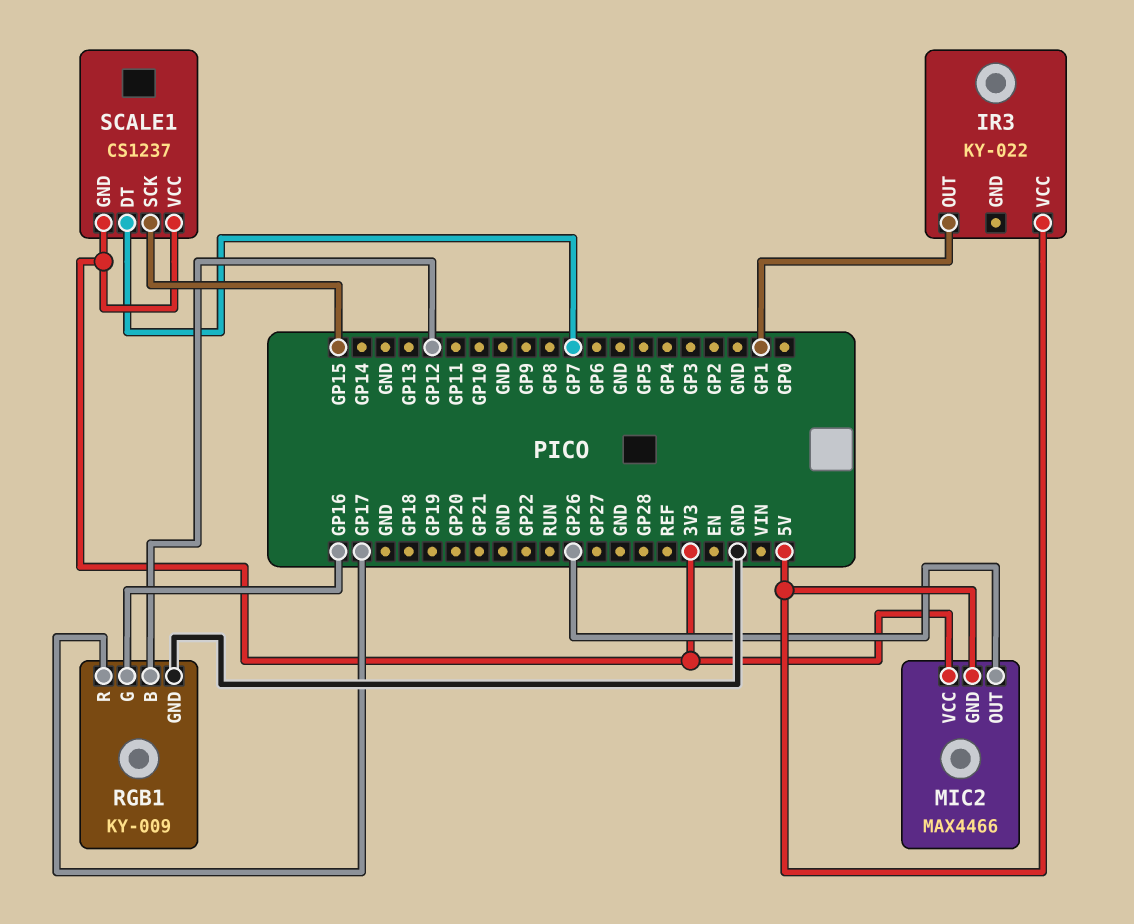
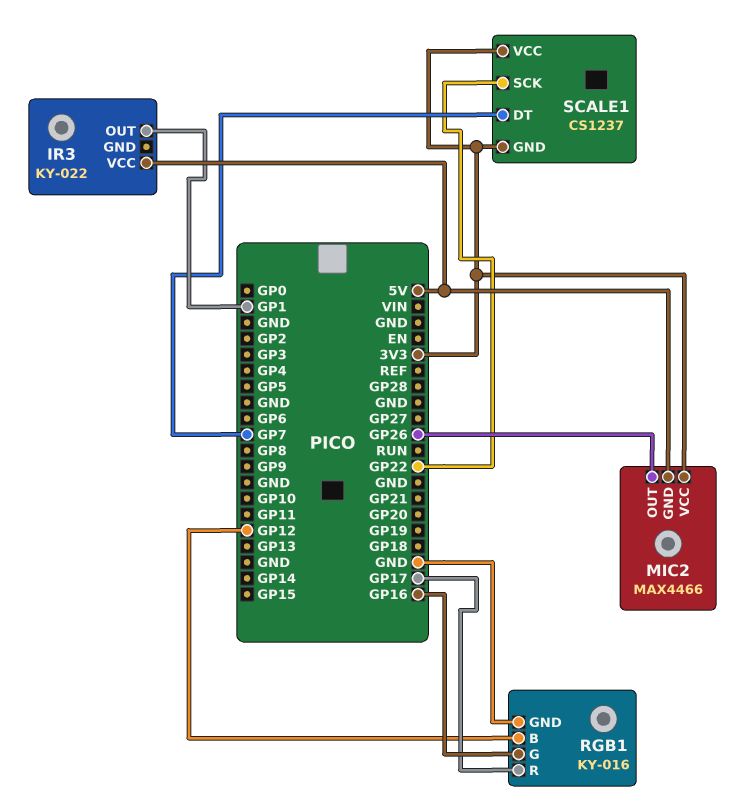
RGB1: KY-009 -> KY-016
SCALE1 pin SCK: GP15 -> GP22

